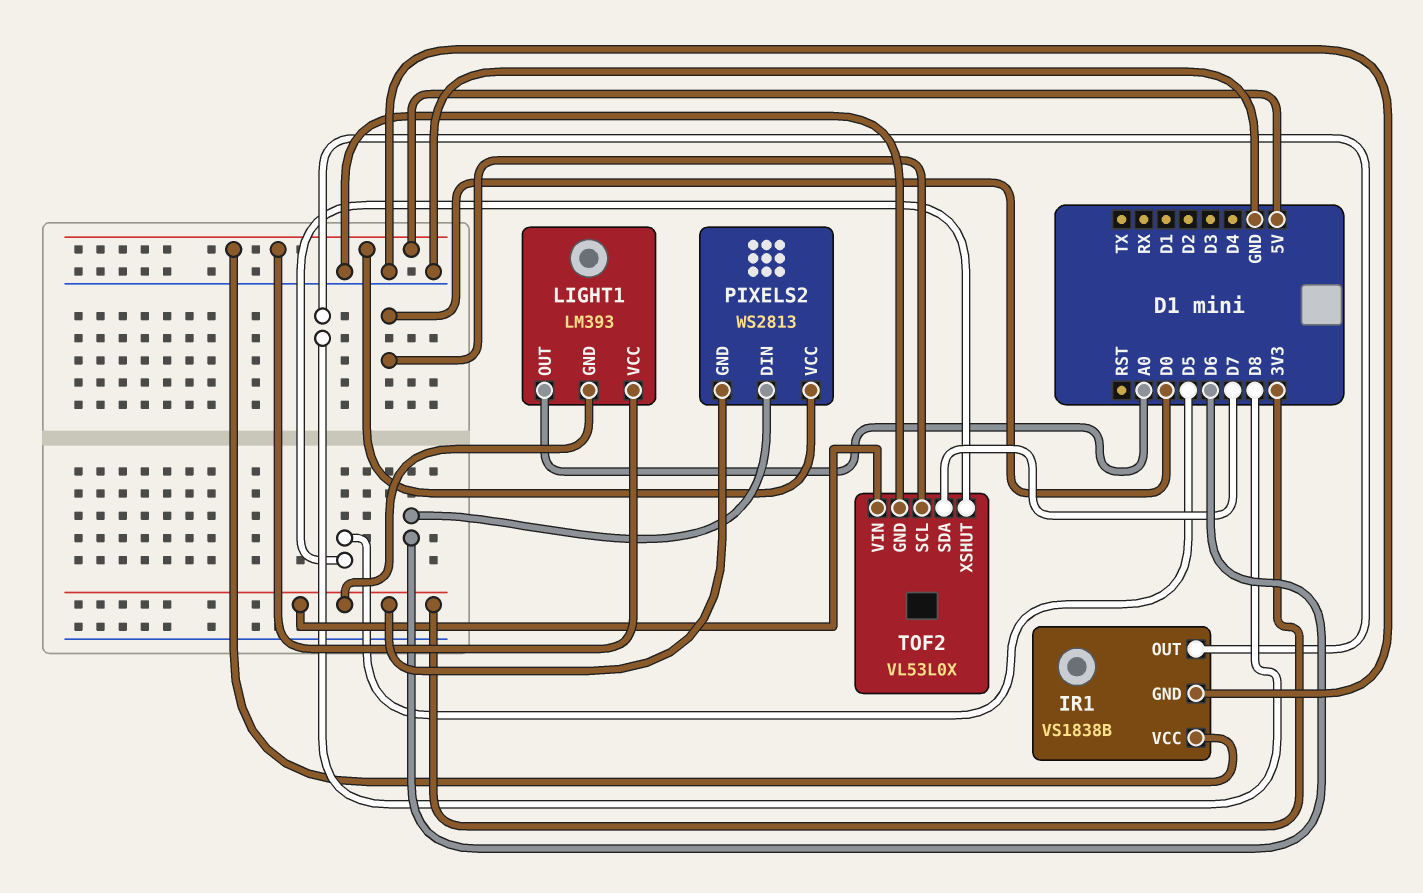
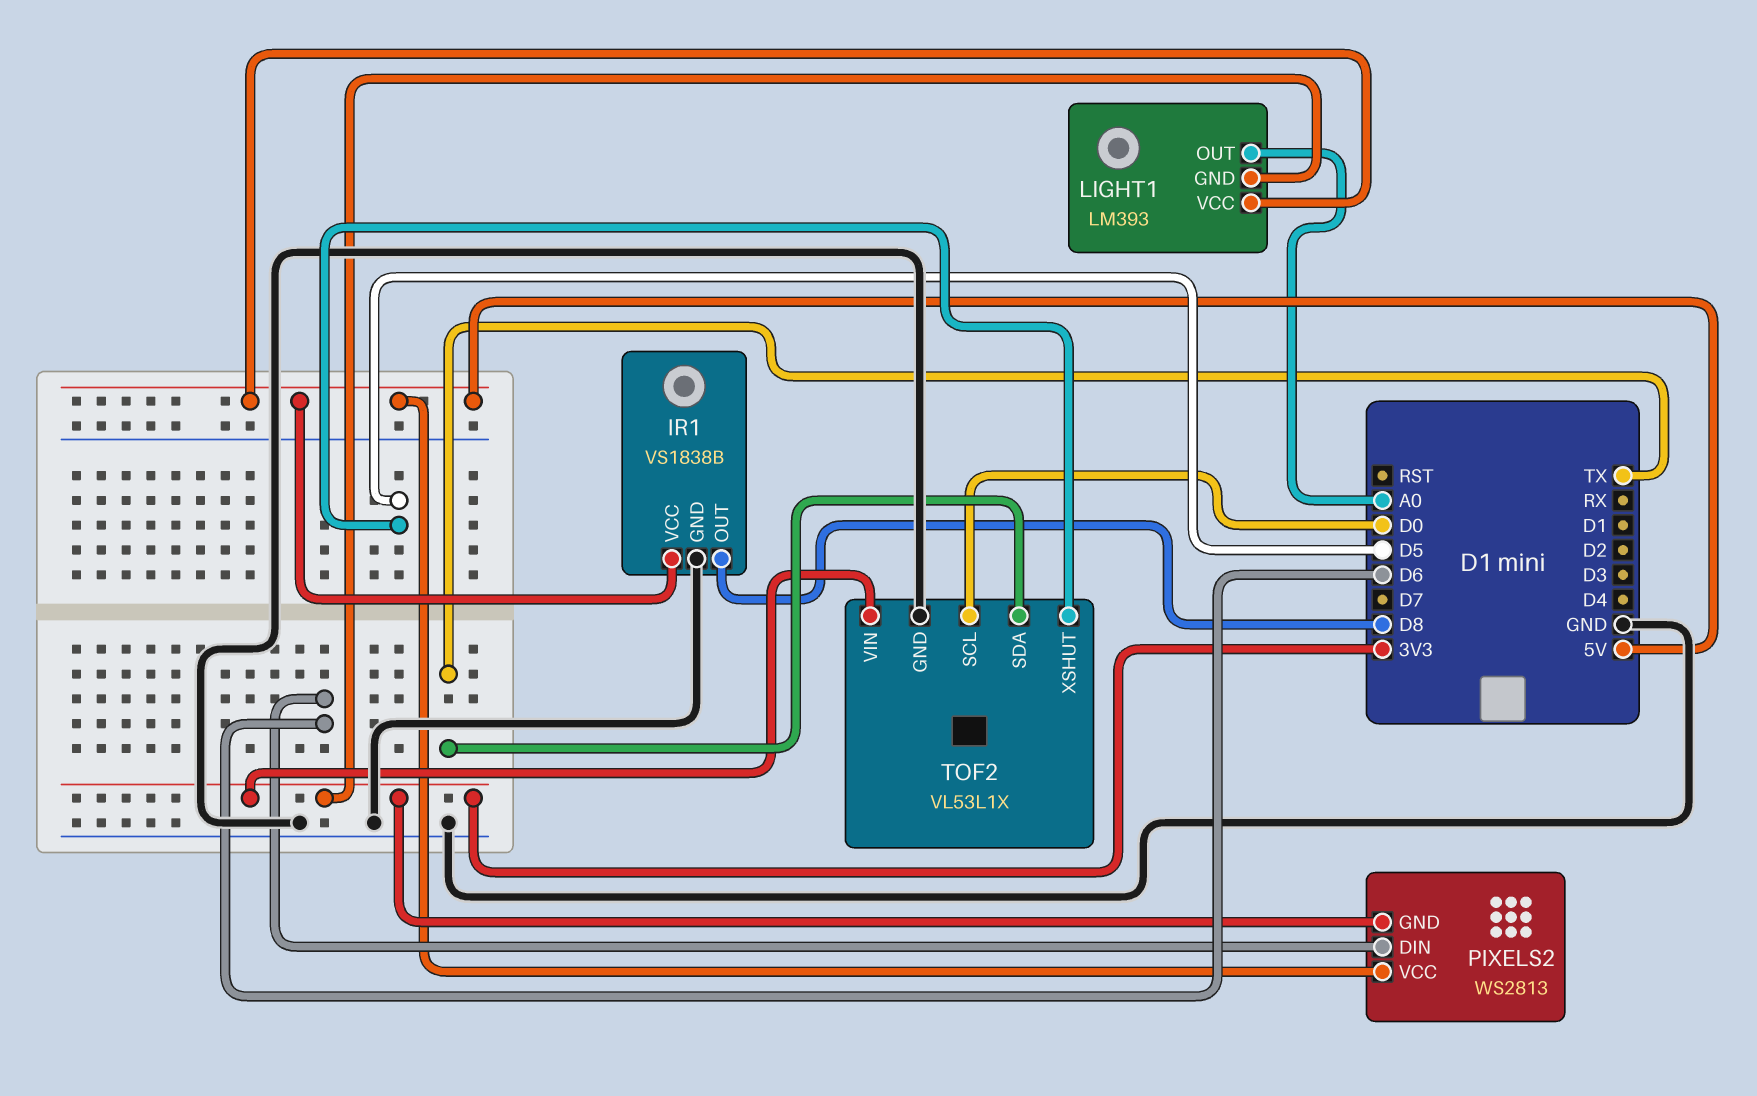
TOF2: VL53L0X -> VL53L1X
TOF2 pin SDA: D7 -> TX

